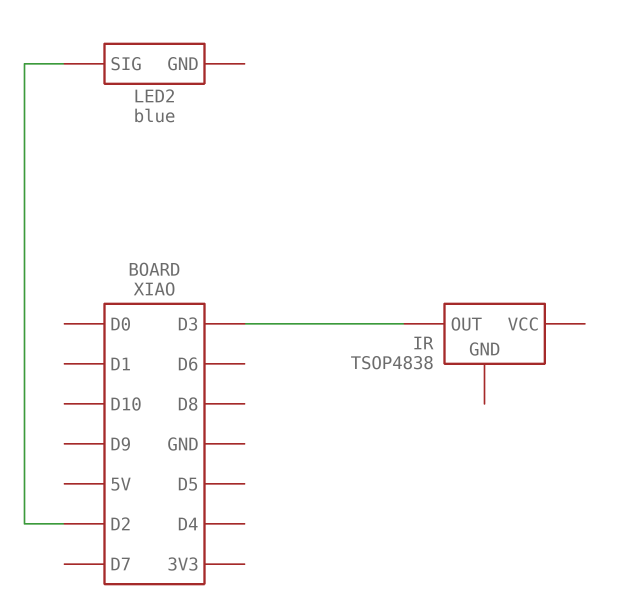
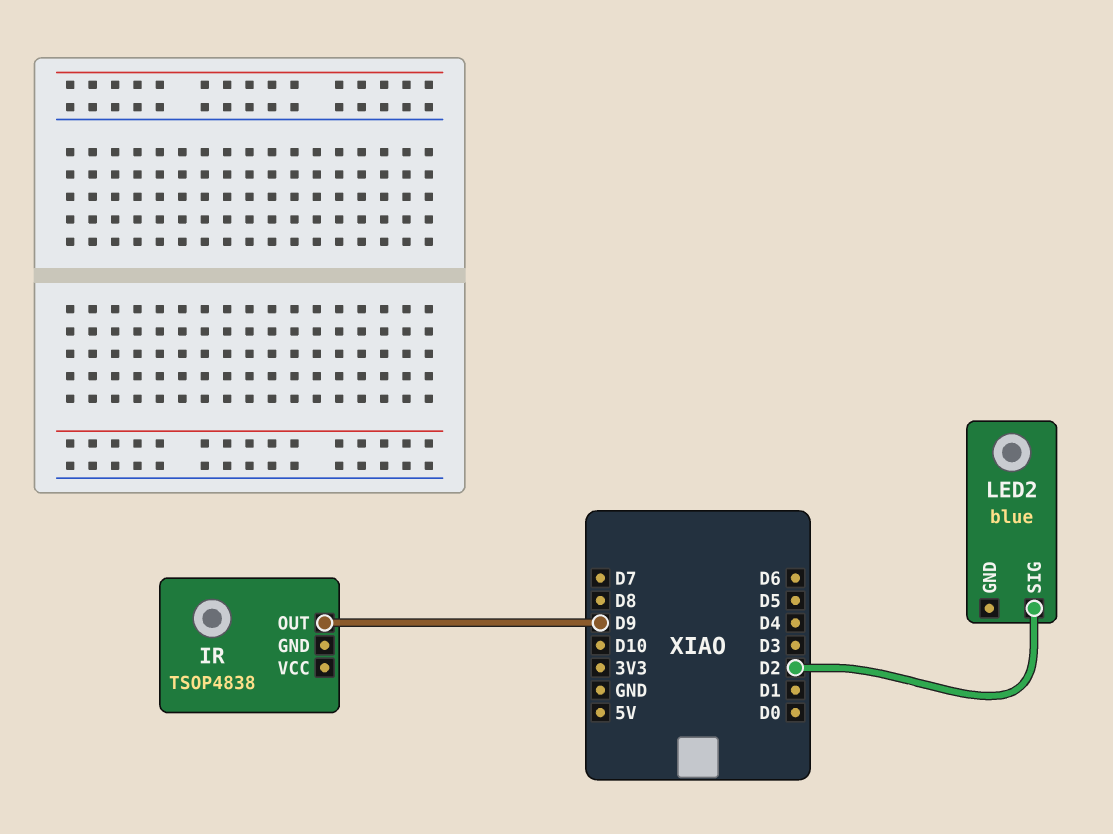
IR pin OUT: D3 -> D9

